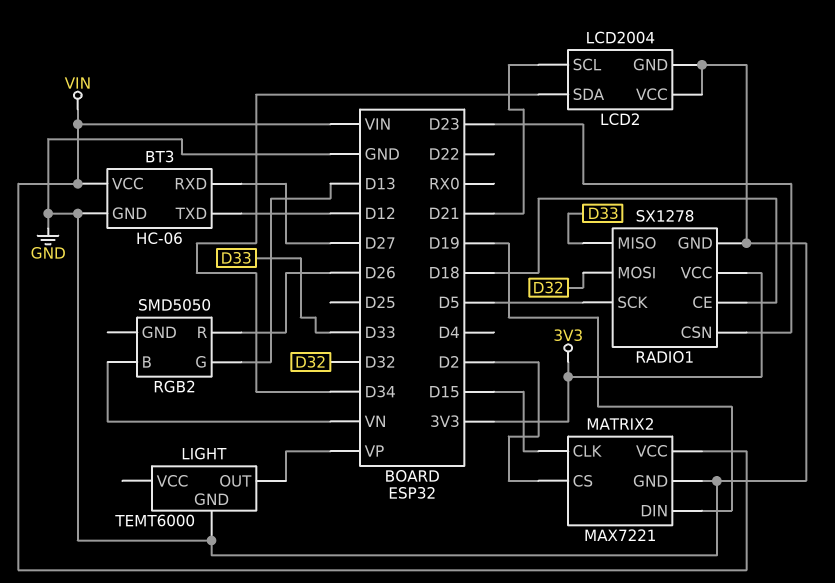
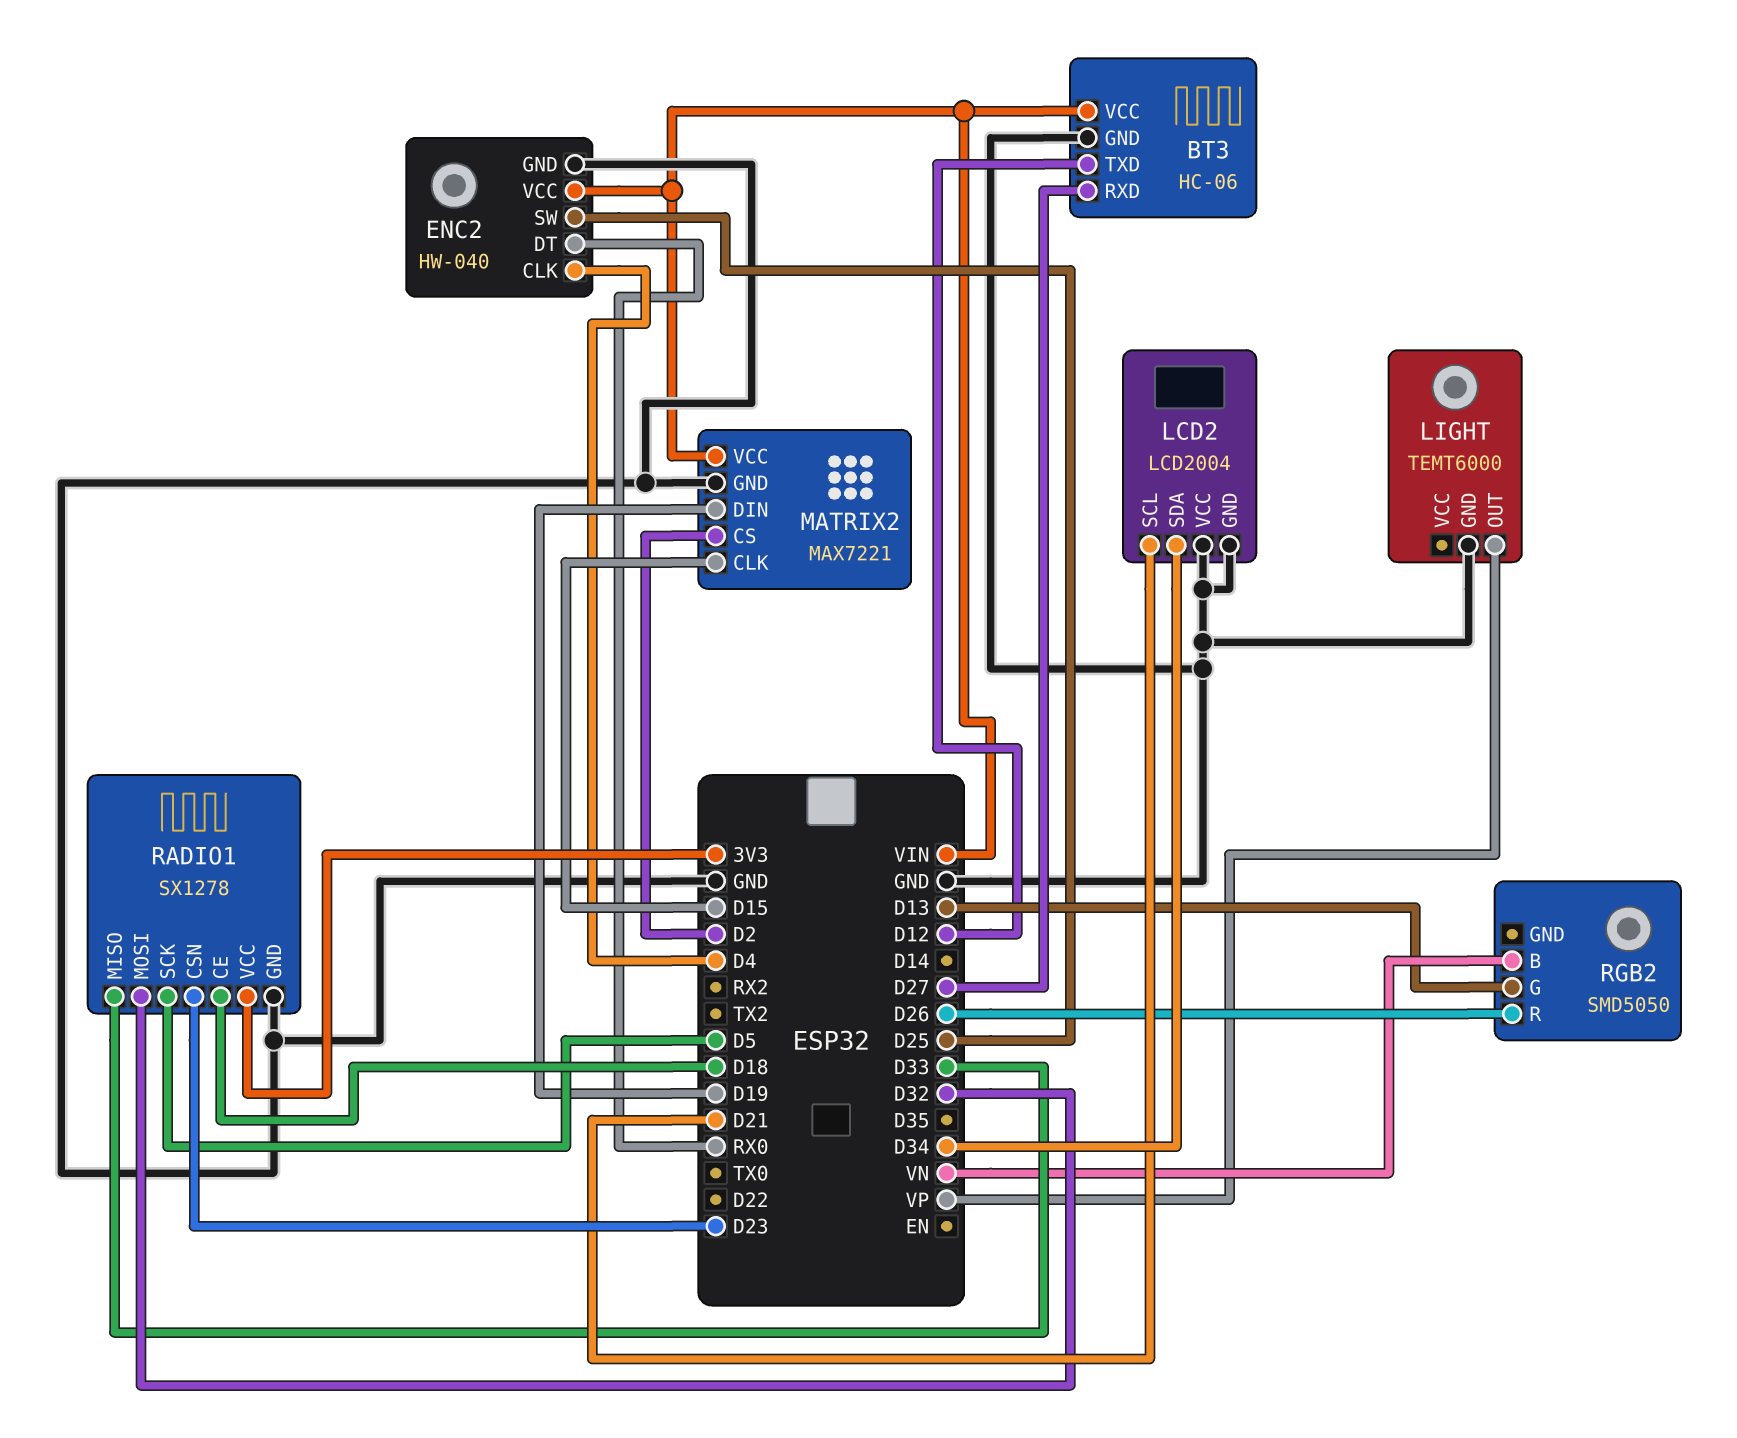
ENC2: none -> HW-040
ENC2 pin CLK: none -> D4
ENC2 pin DT: none -> RX0
ENC2 pin GND: none -> GND
ENC2 pin SW: none -> D25
ENC2 pin VCC: none -> VIN

